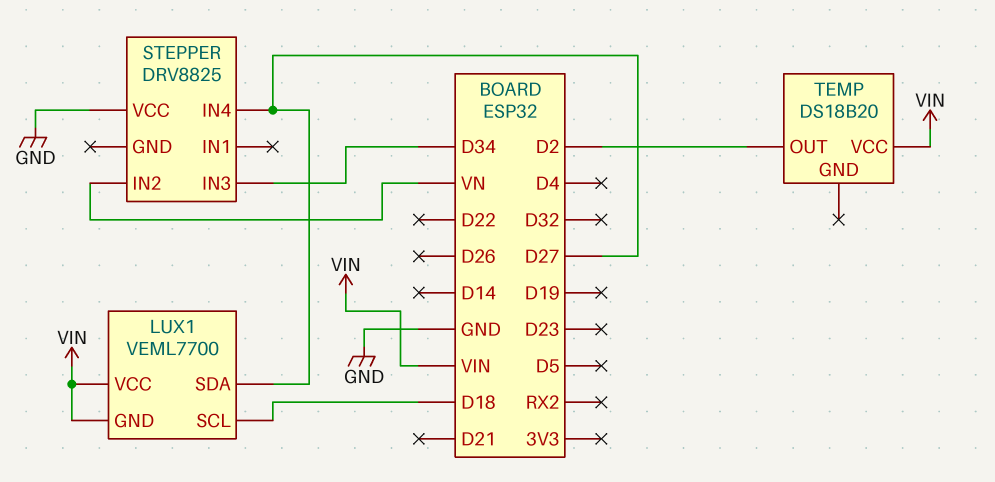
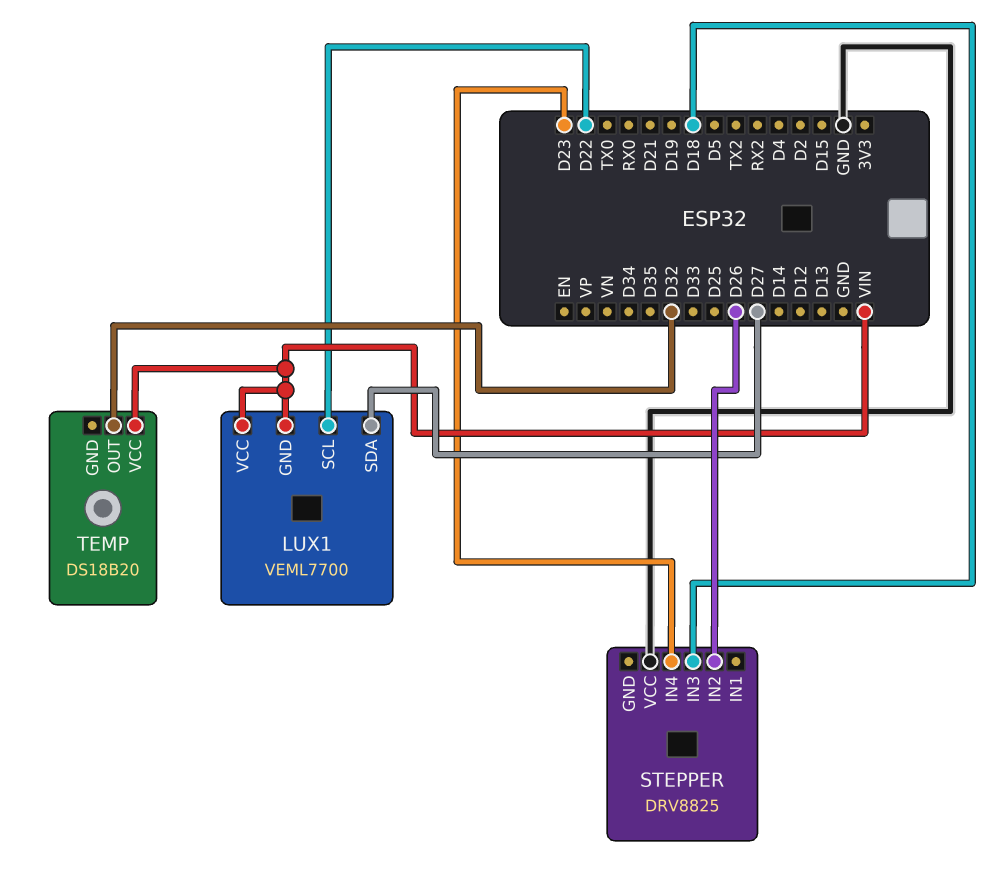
LUX1 pin SCL: D18 -> D22
STEPPER pin IN2: VN -> D26
STEPPER pin IN3: D34 -> D18
STEPPER pin IN4: D27 -> D23
TEMP pin OUT: D2 -> D32

